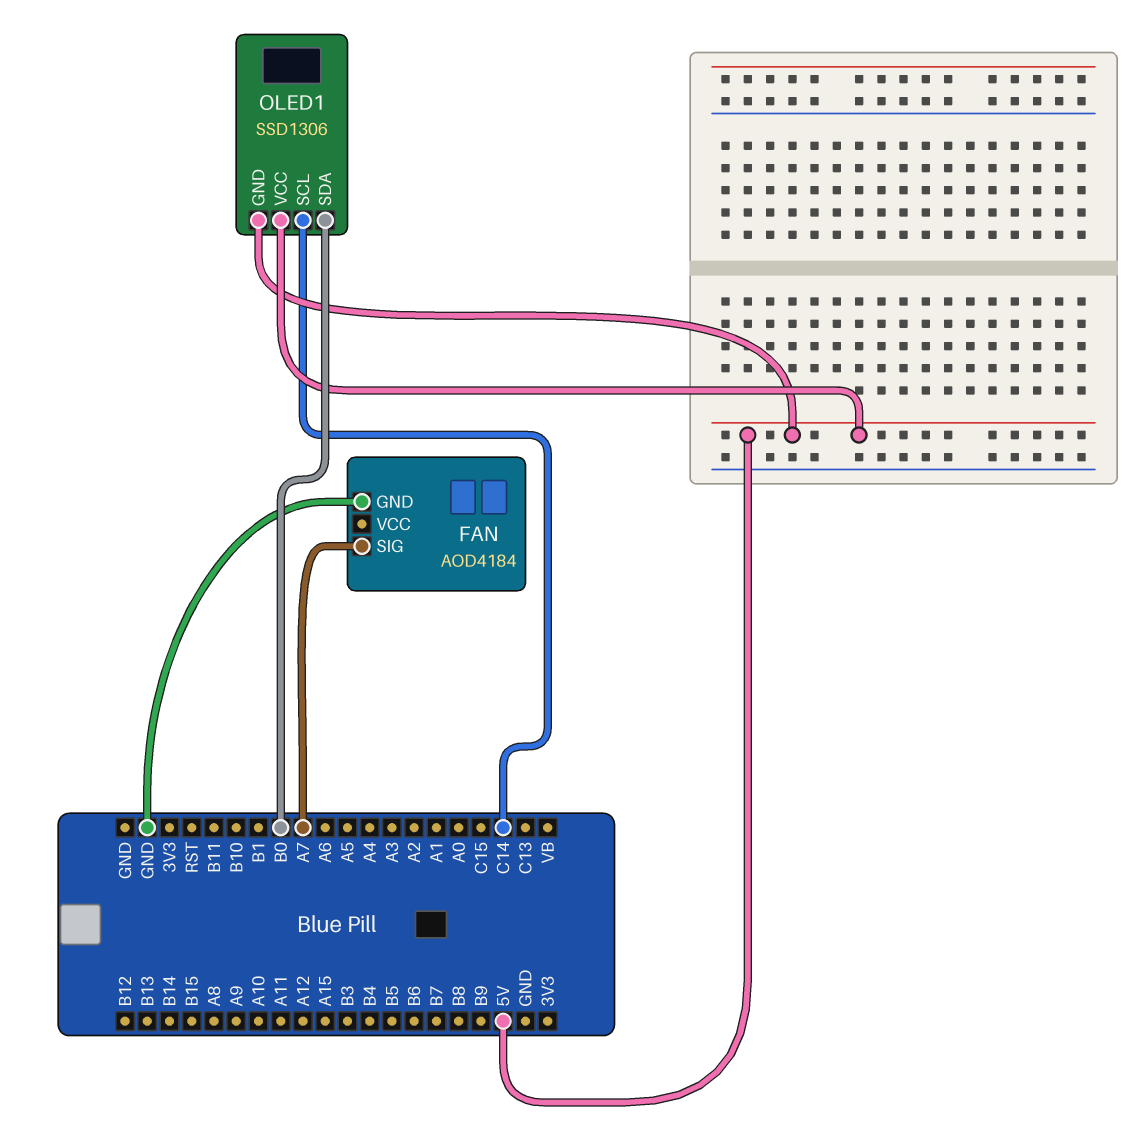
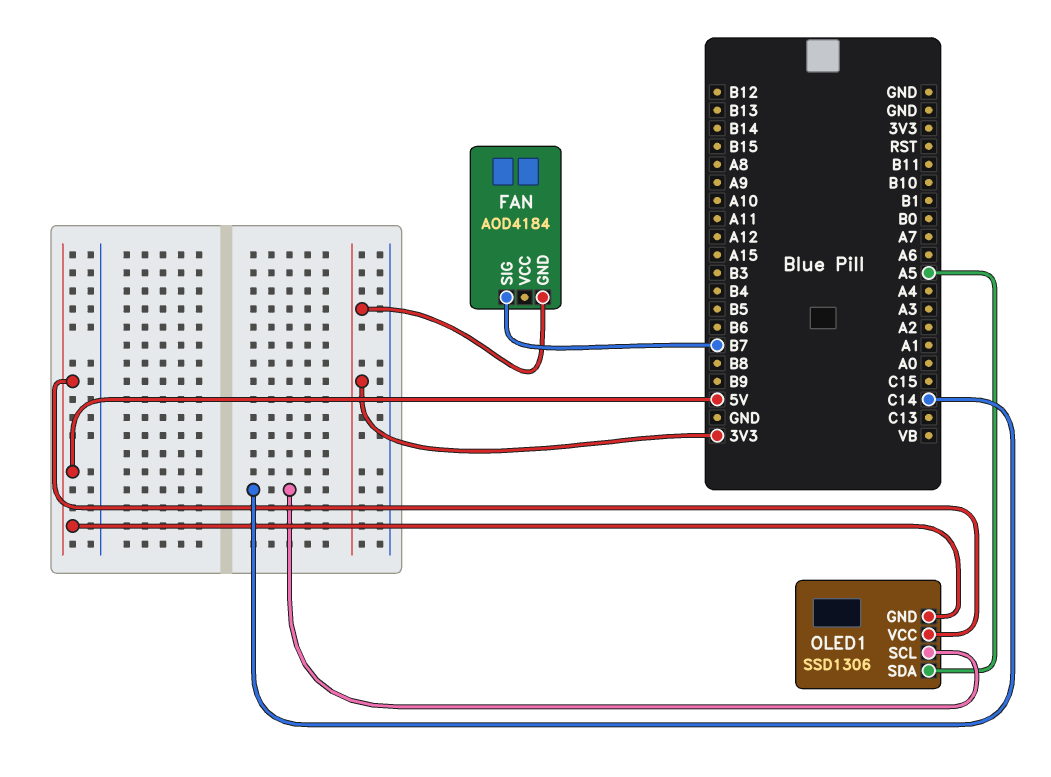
FAN pin GND: GND -> 3V3
FAN pin SIG: A7 -> B7
OLED1 pin SDA: B0 -> A5

